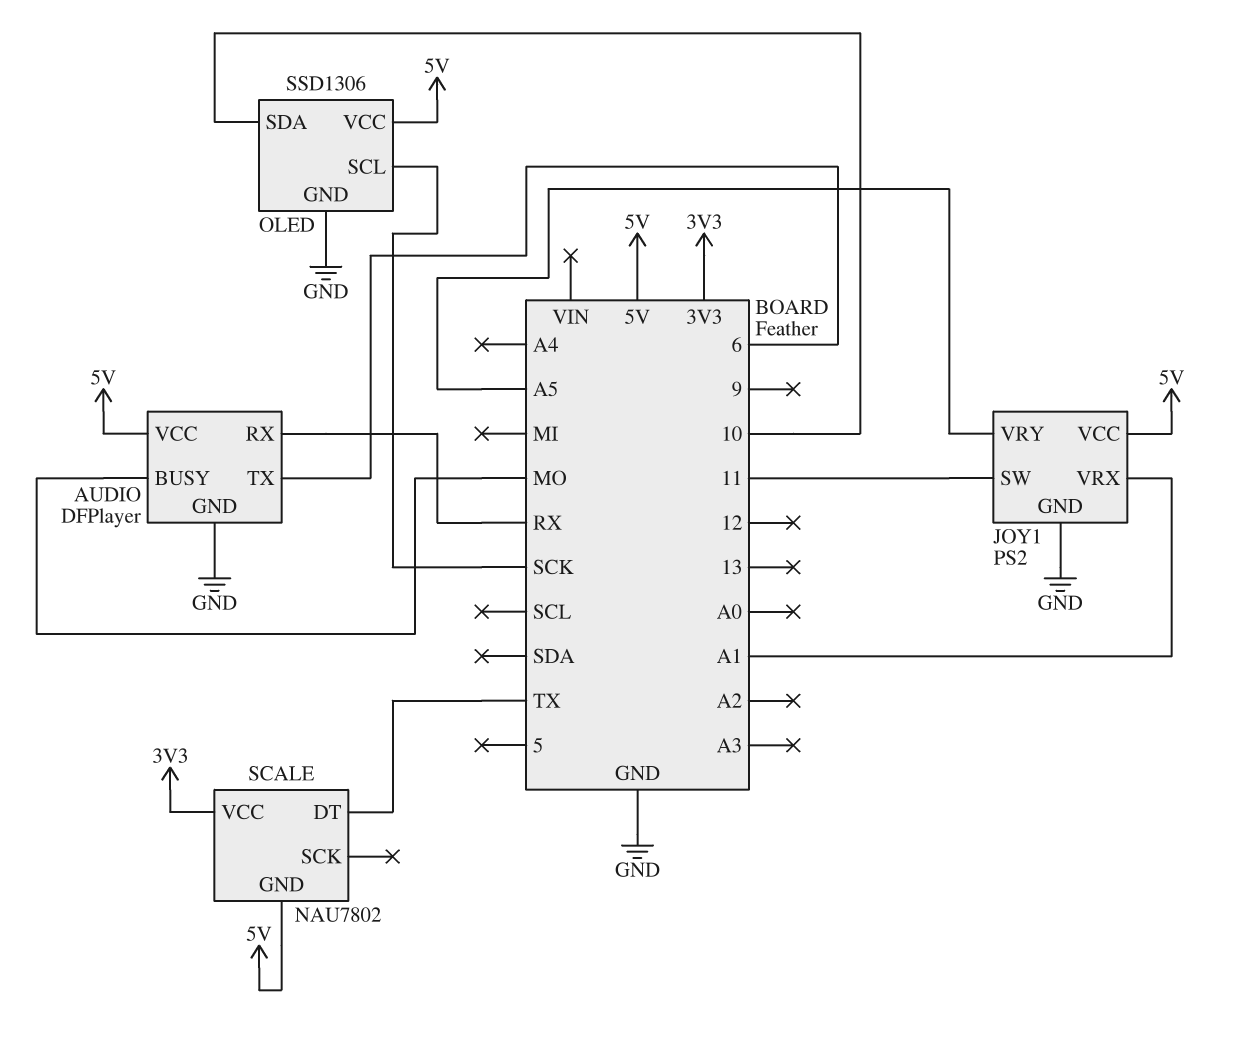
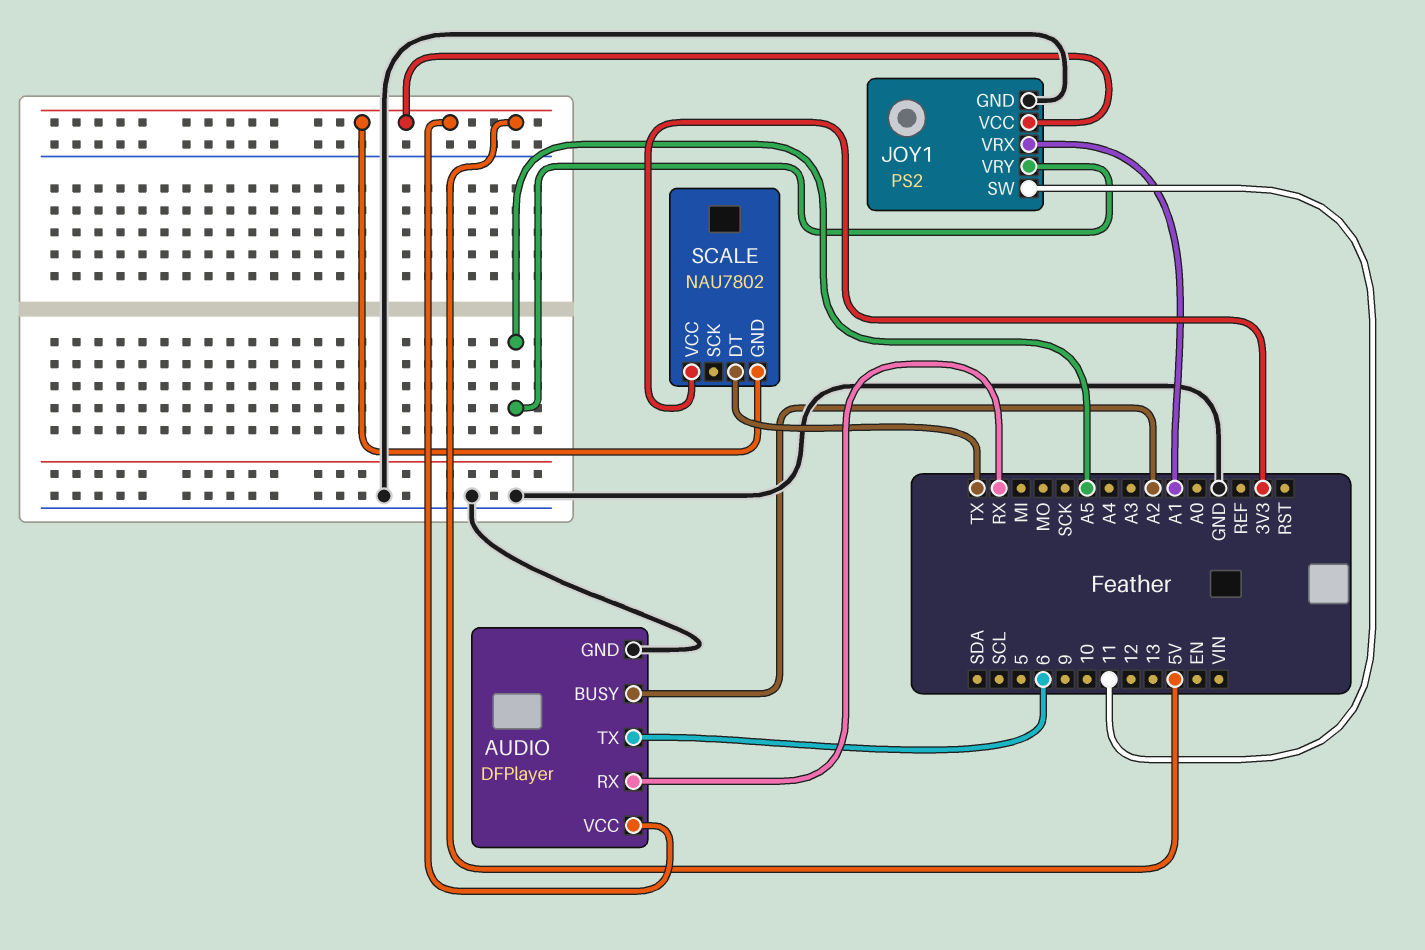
AUDIO pin BUSY: MO -> A2
OLED: SSD1306 -> none
OLED pin GND: GND -> none
OLED pin SCL: SCK -> none
OLED pin SDA: 10 -> none
OLED pin VCC: 5V -> none

